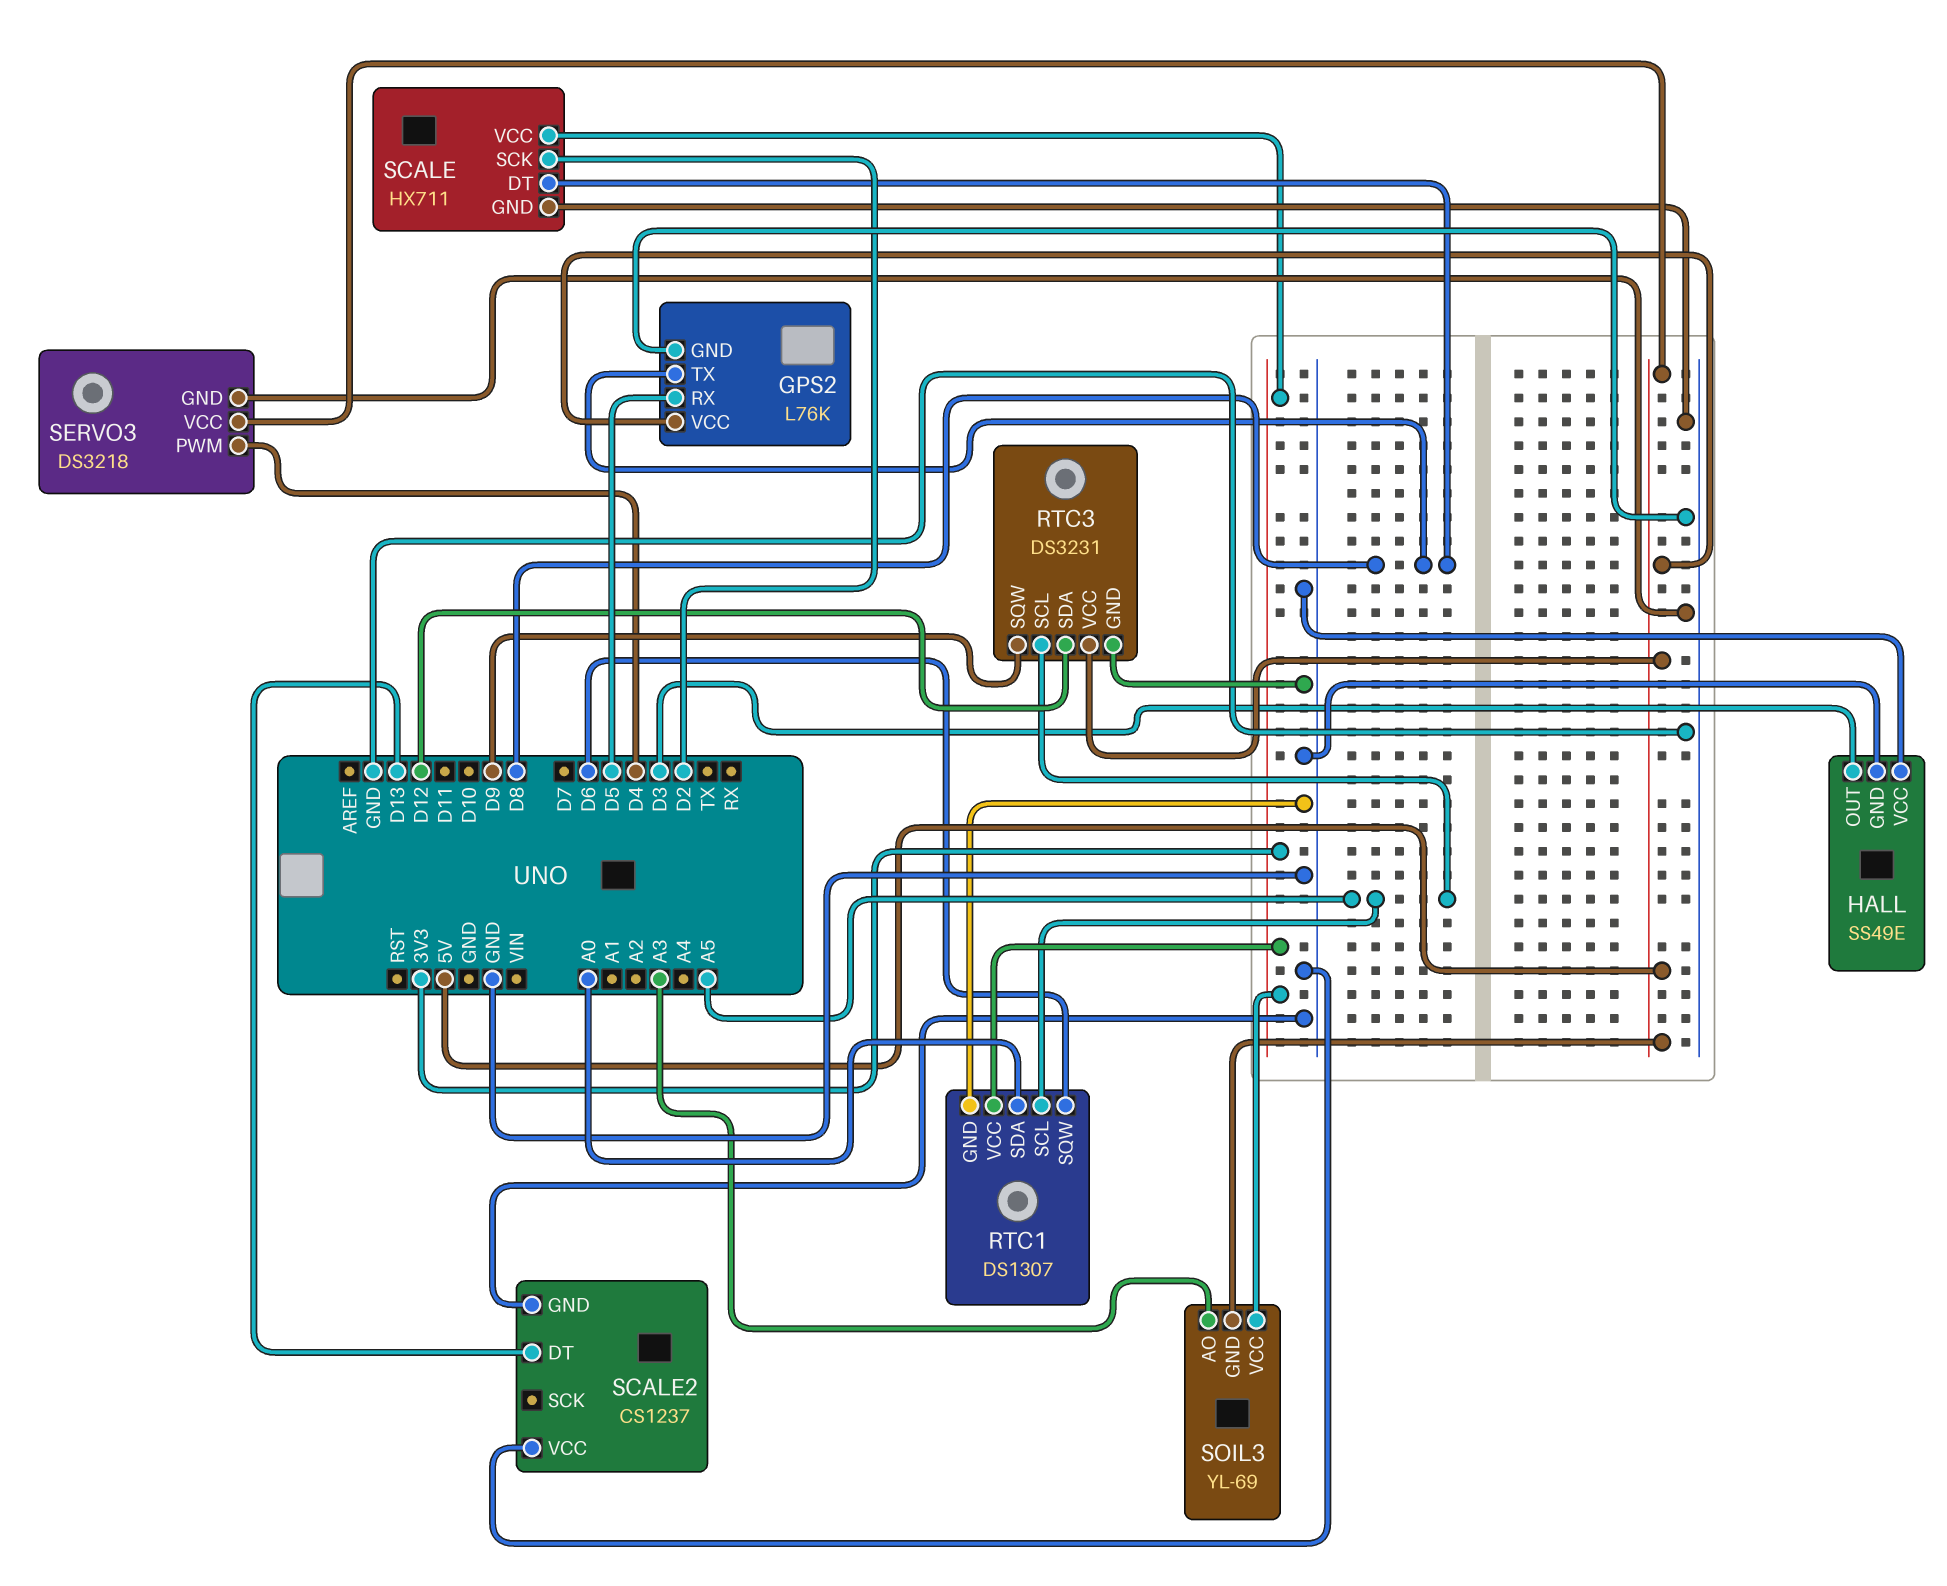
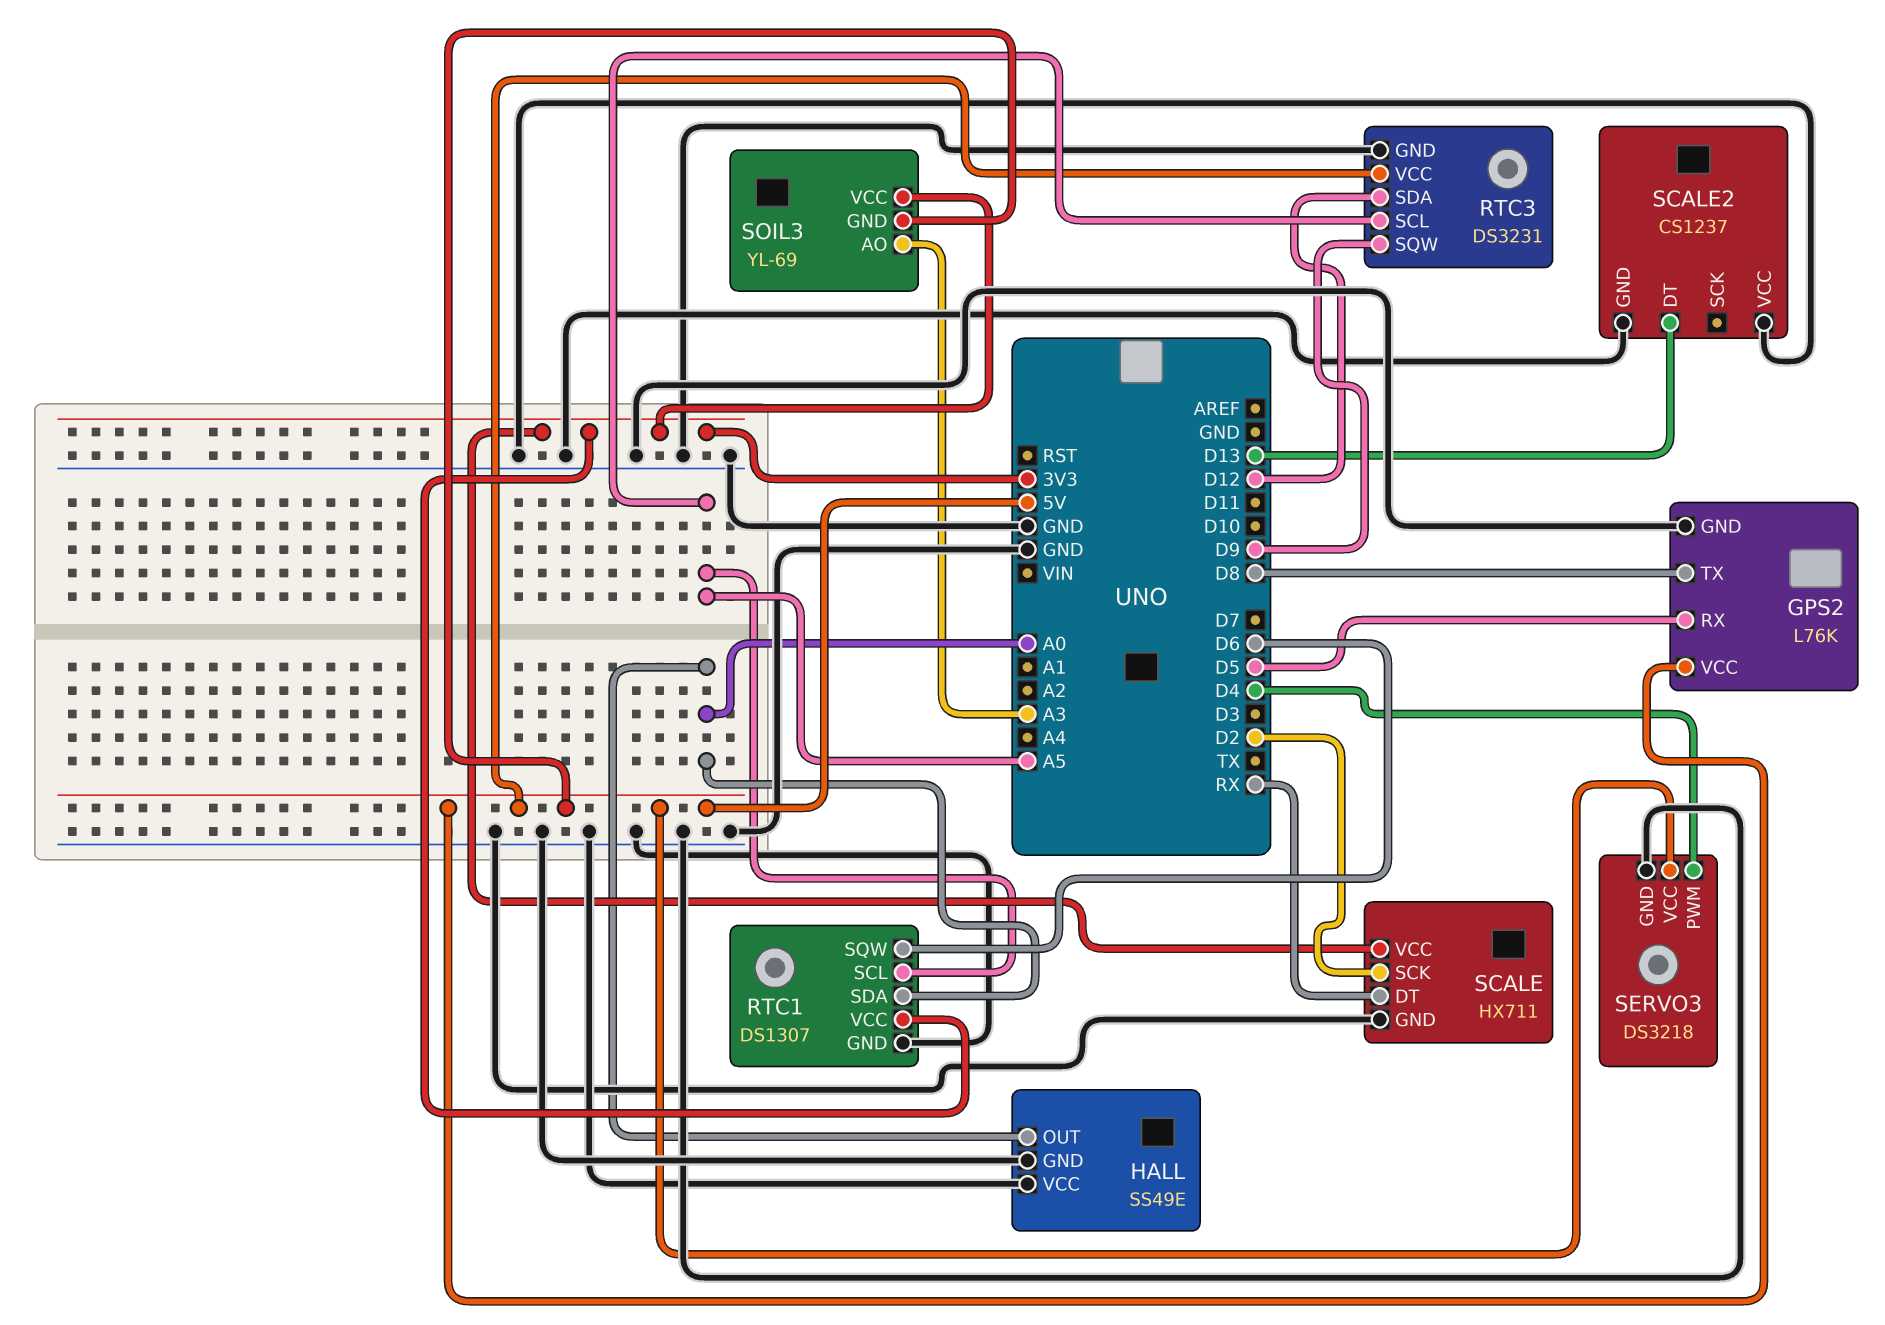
HALL pin OUT: D3 -> A0
SCALE pin DT: D8 -> RX

